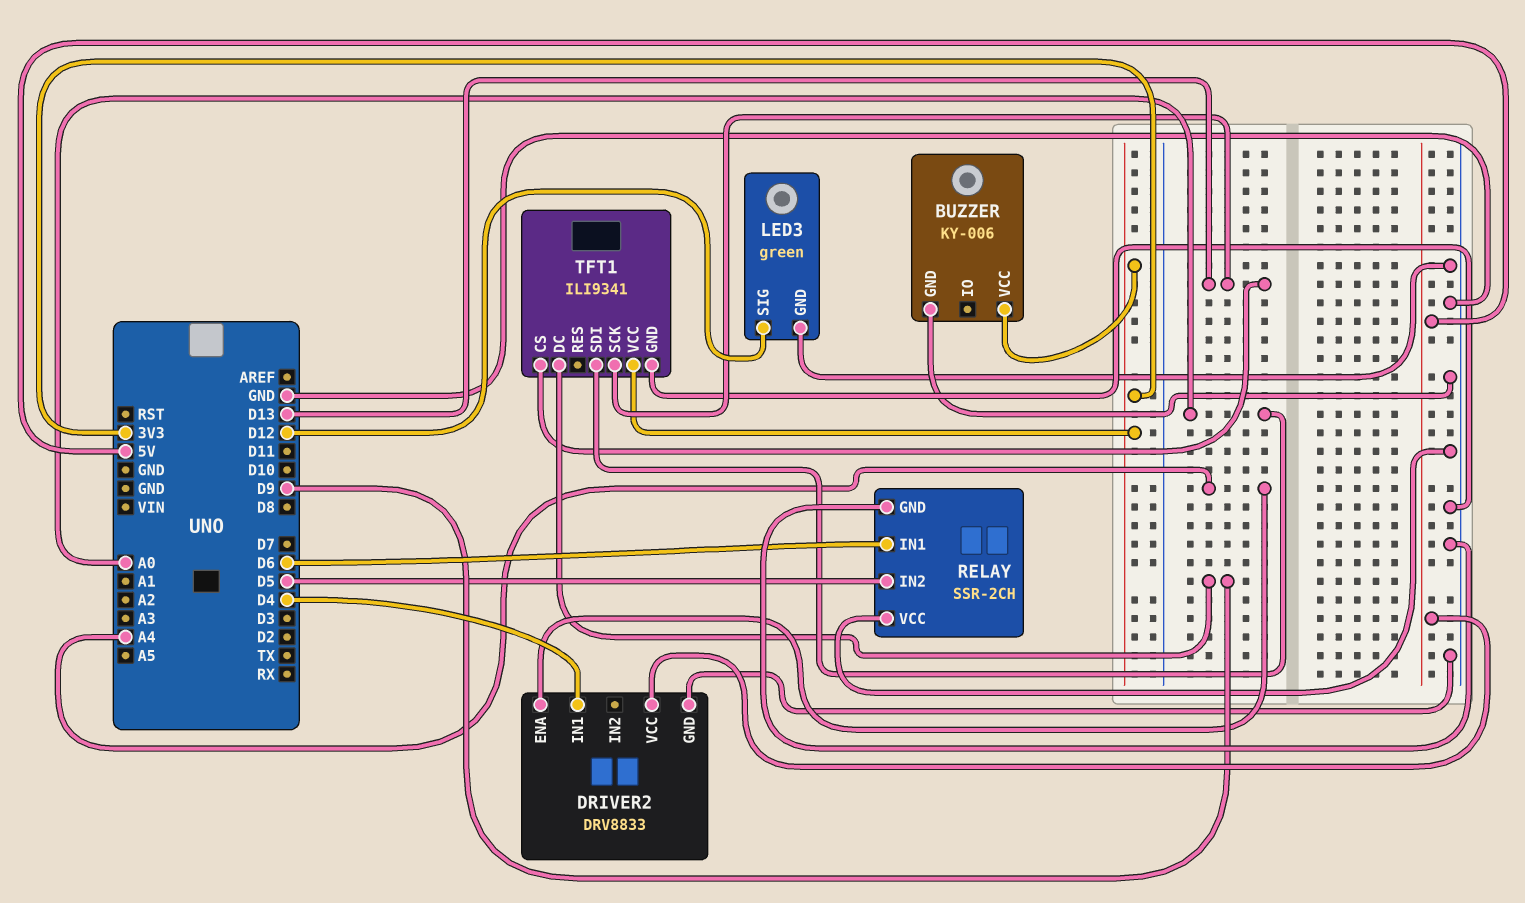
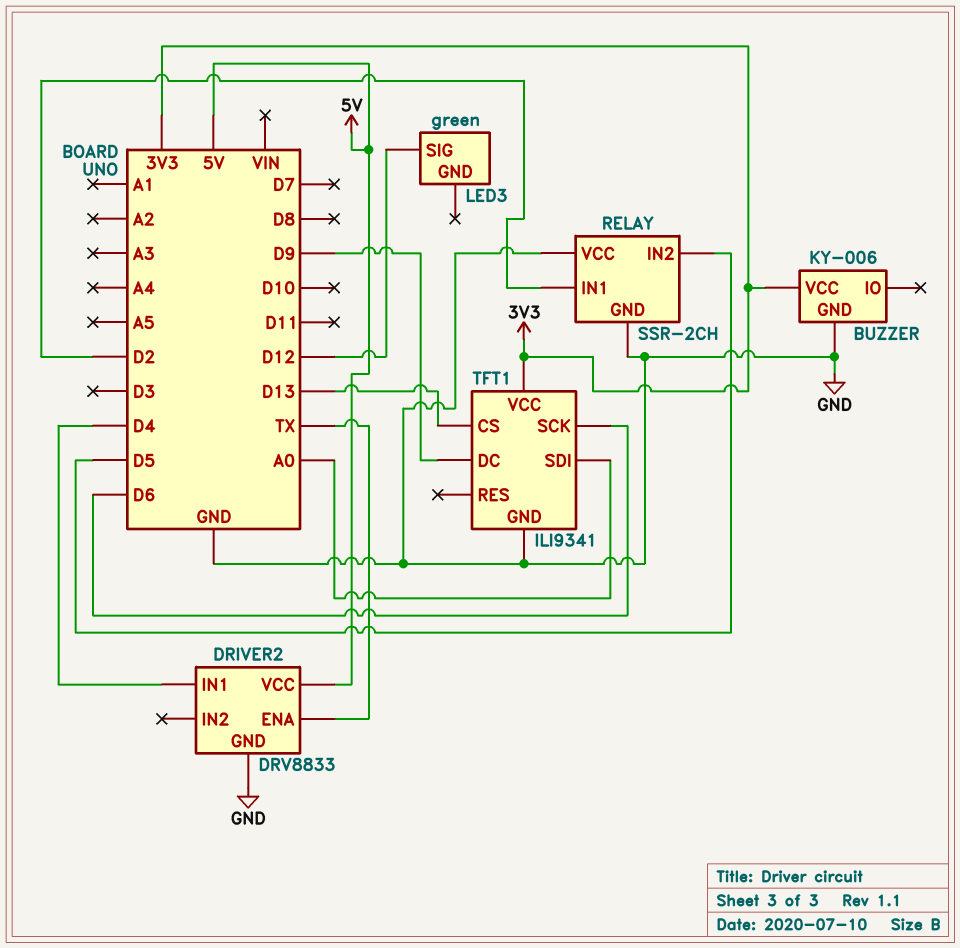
DRIVER2 pin ENA: A4 -> TX
LED3 pin GND: GND -> none
RELAY pin IN1: D6 -> D2
TFT1 pin SCK: D13 -> D6

